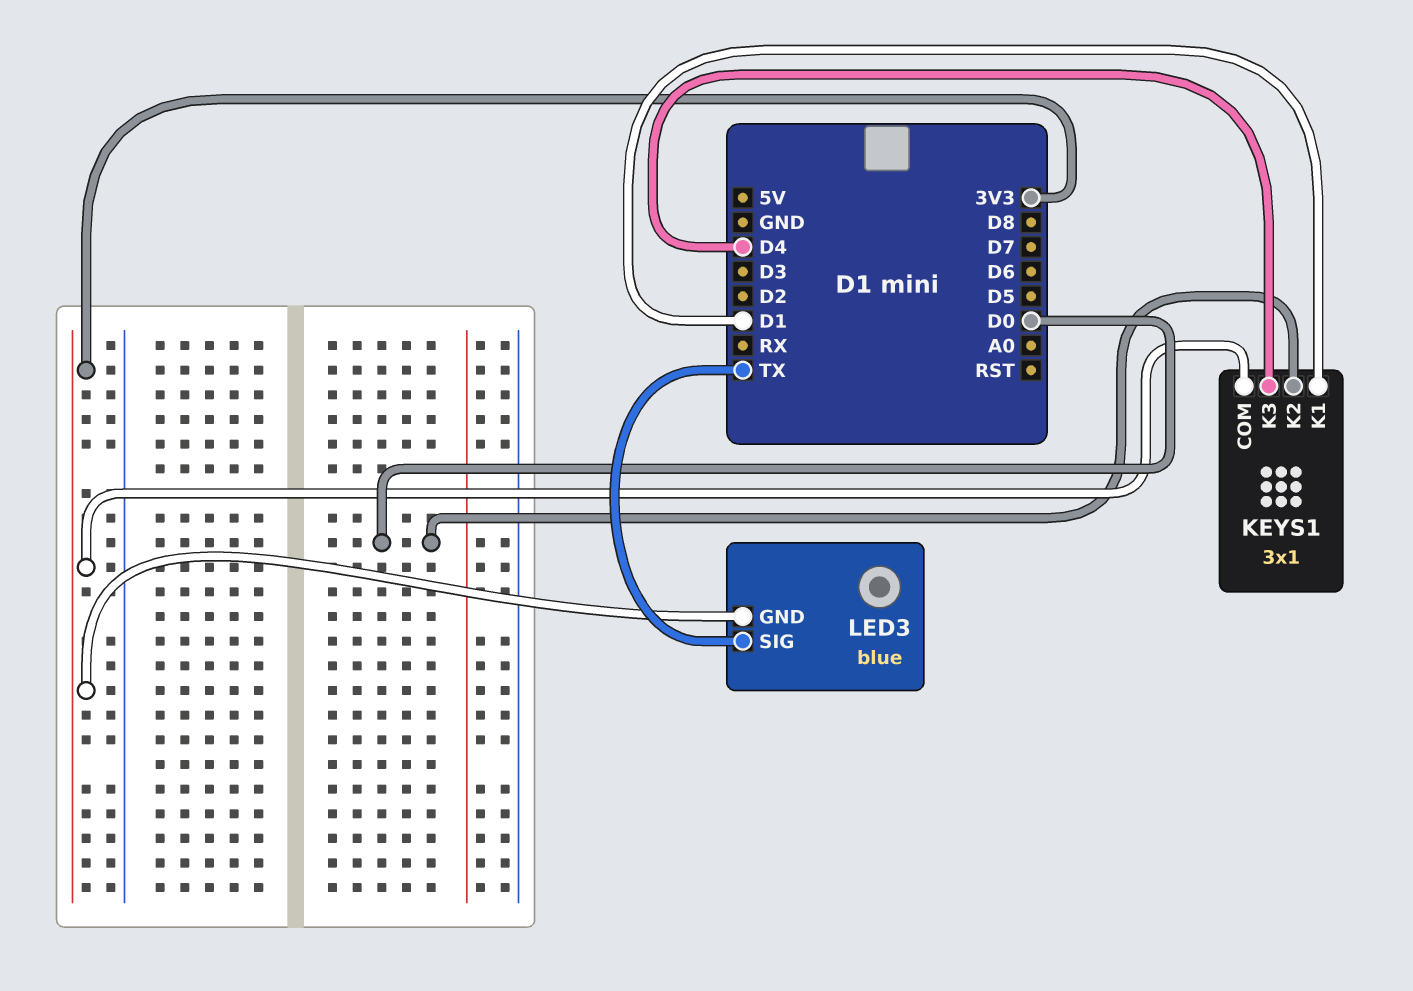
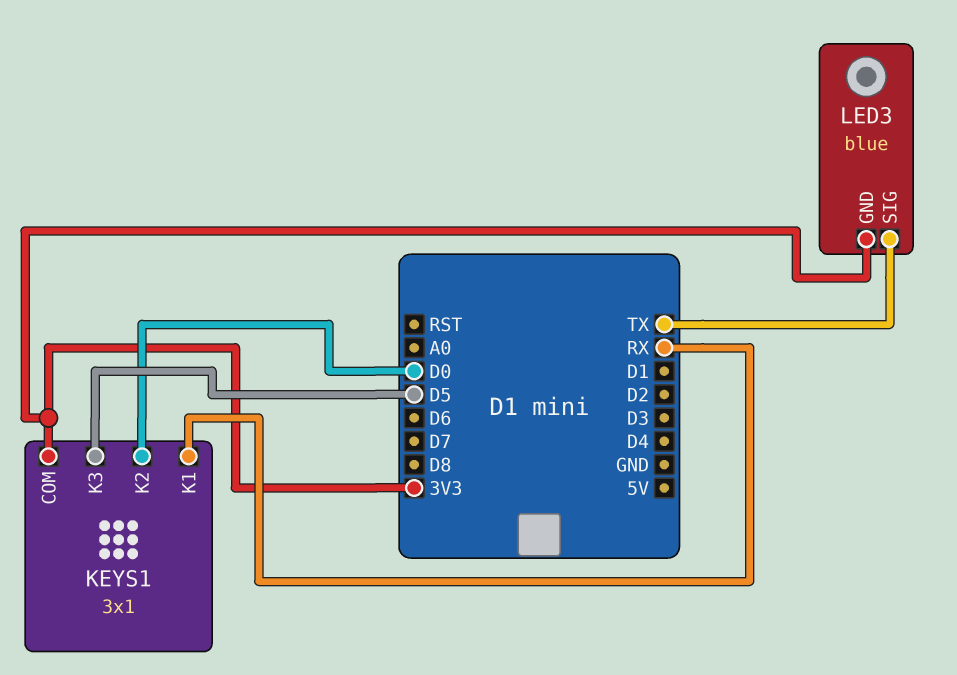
KEYS1 pin K1: D1 -> RX
KEYS1 pin K3: D4 -> D5

